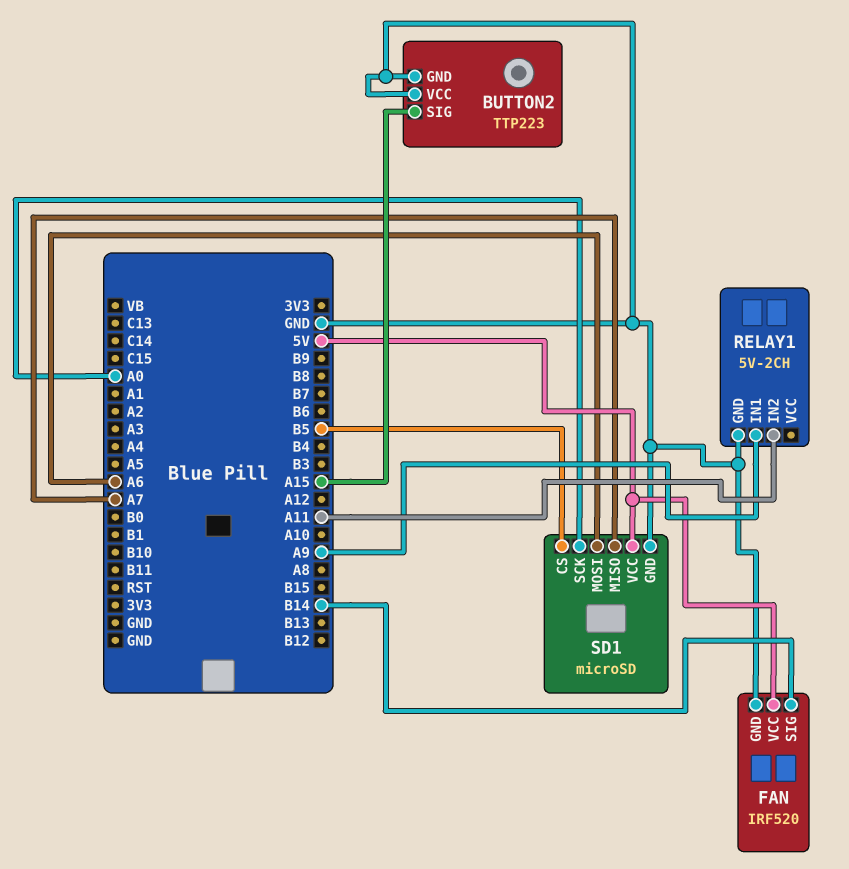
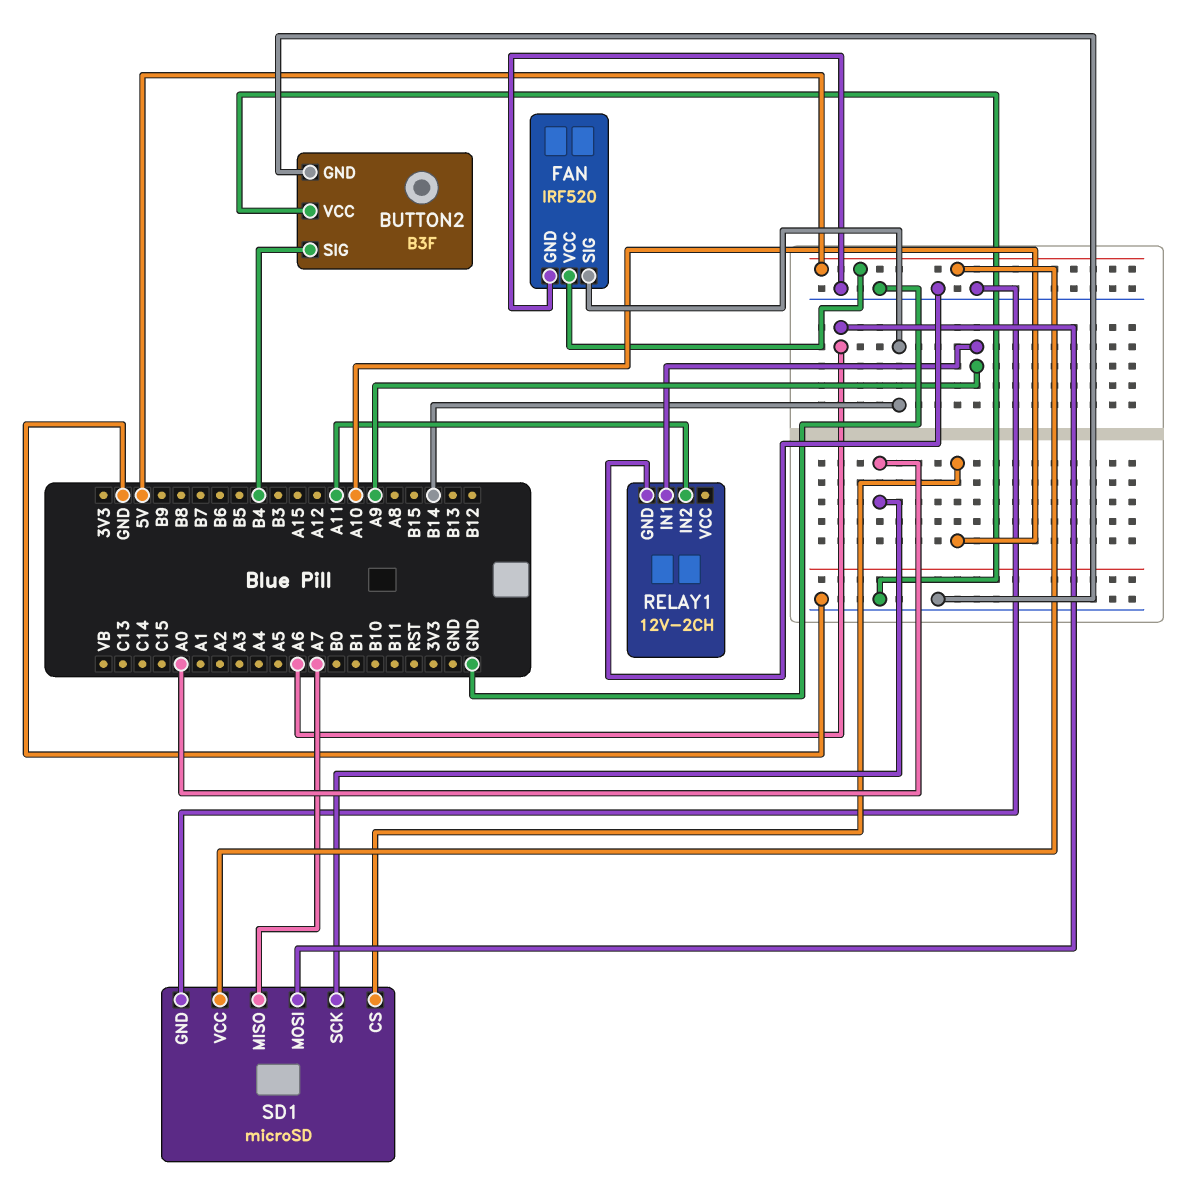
BUTTON2: TTP223 -> B3F
BUTTON2 pin SIG: A15 -> B4
RELAY1: 5V-2CH -> 12V-2CH
SD1 pin CS: B5 -> A10

